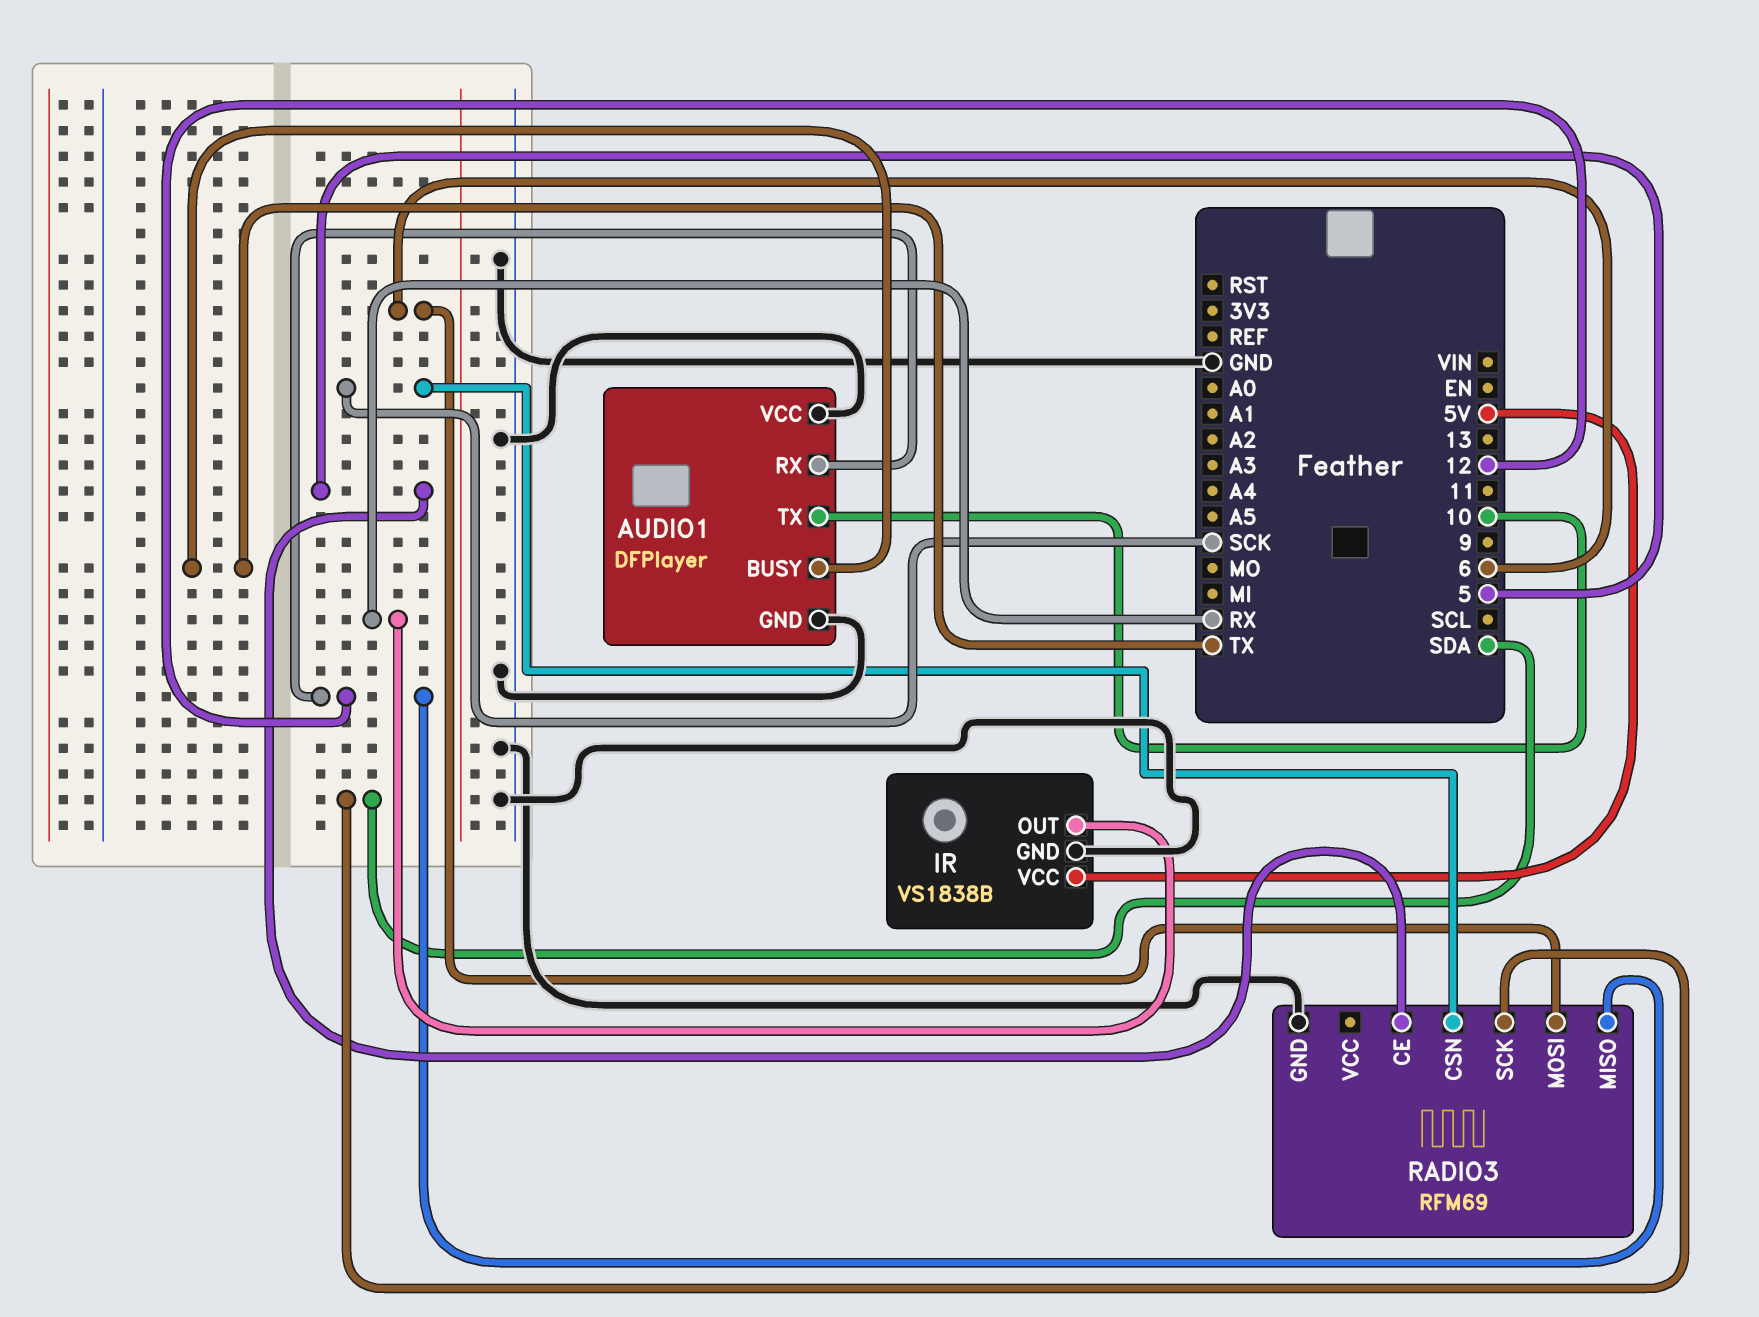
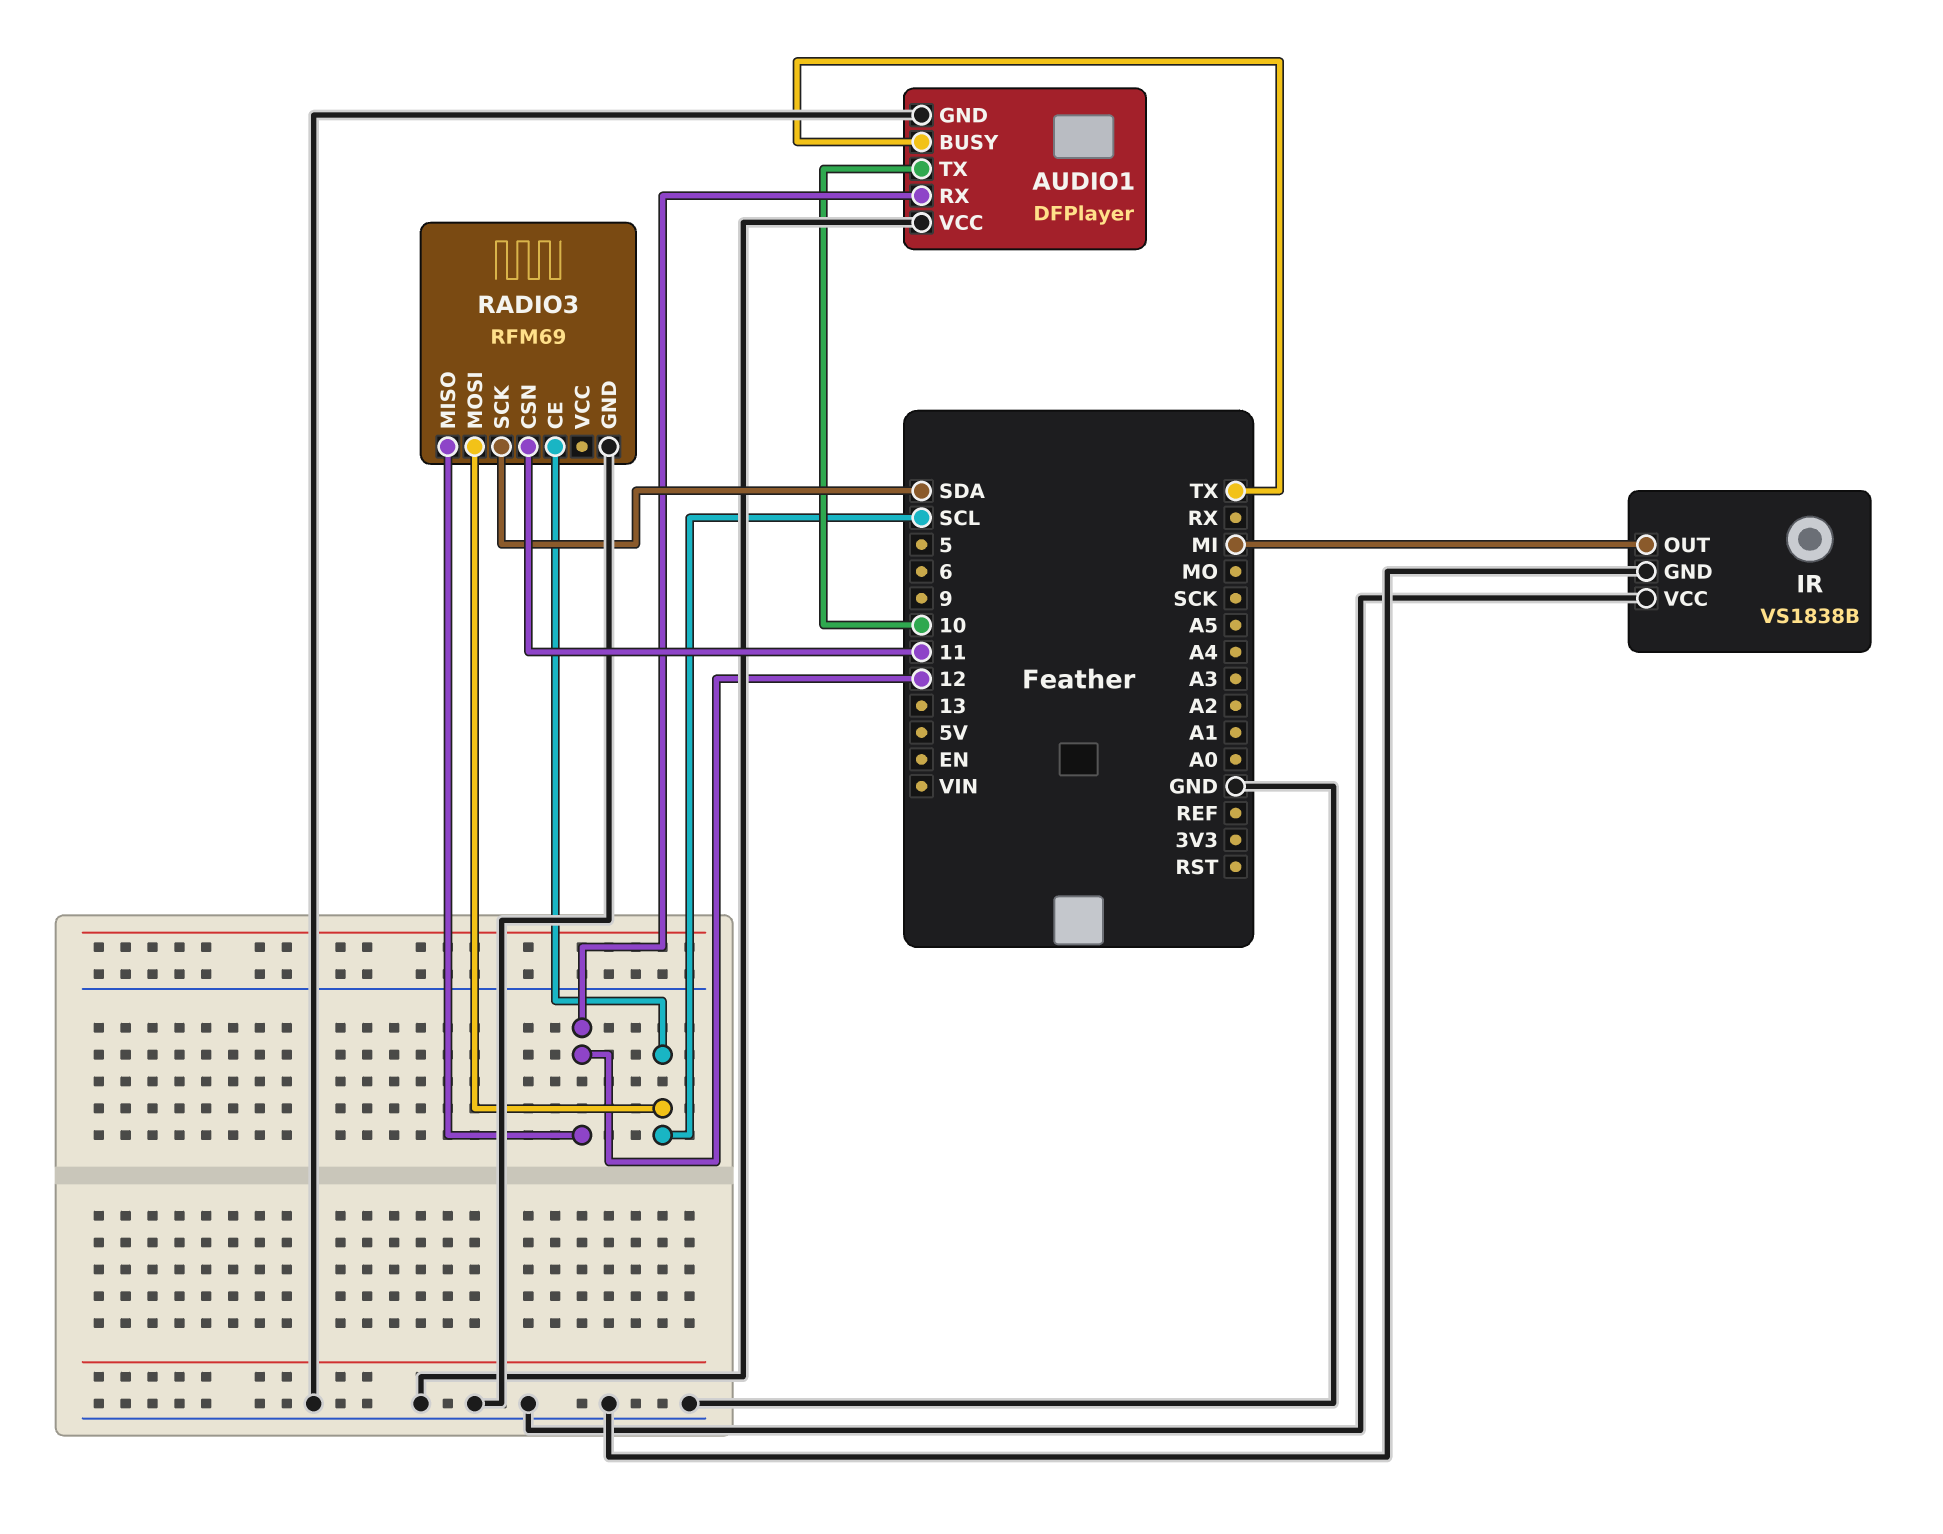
IR pin OUT: RX -> MI
IR pin VCC: 5V -> GND
RADIO3 pin CE: 5 -> SCL
RADIO3 pin CSN: SCK -> 11
RADIO3 pin MOSI: 6 -> SCL

